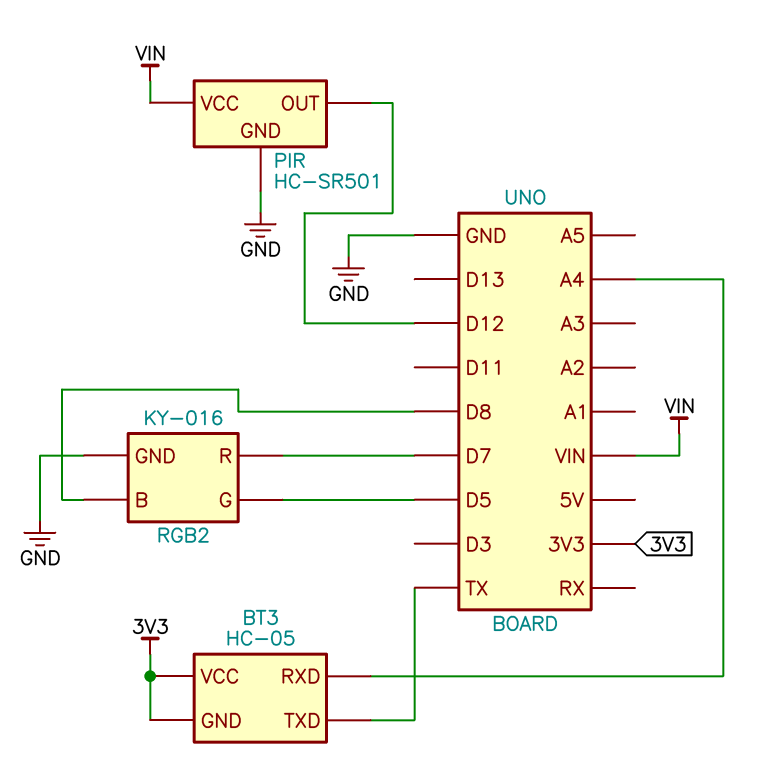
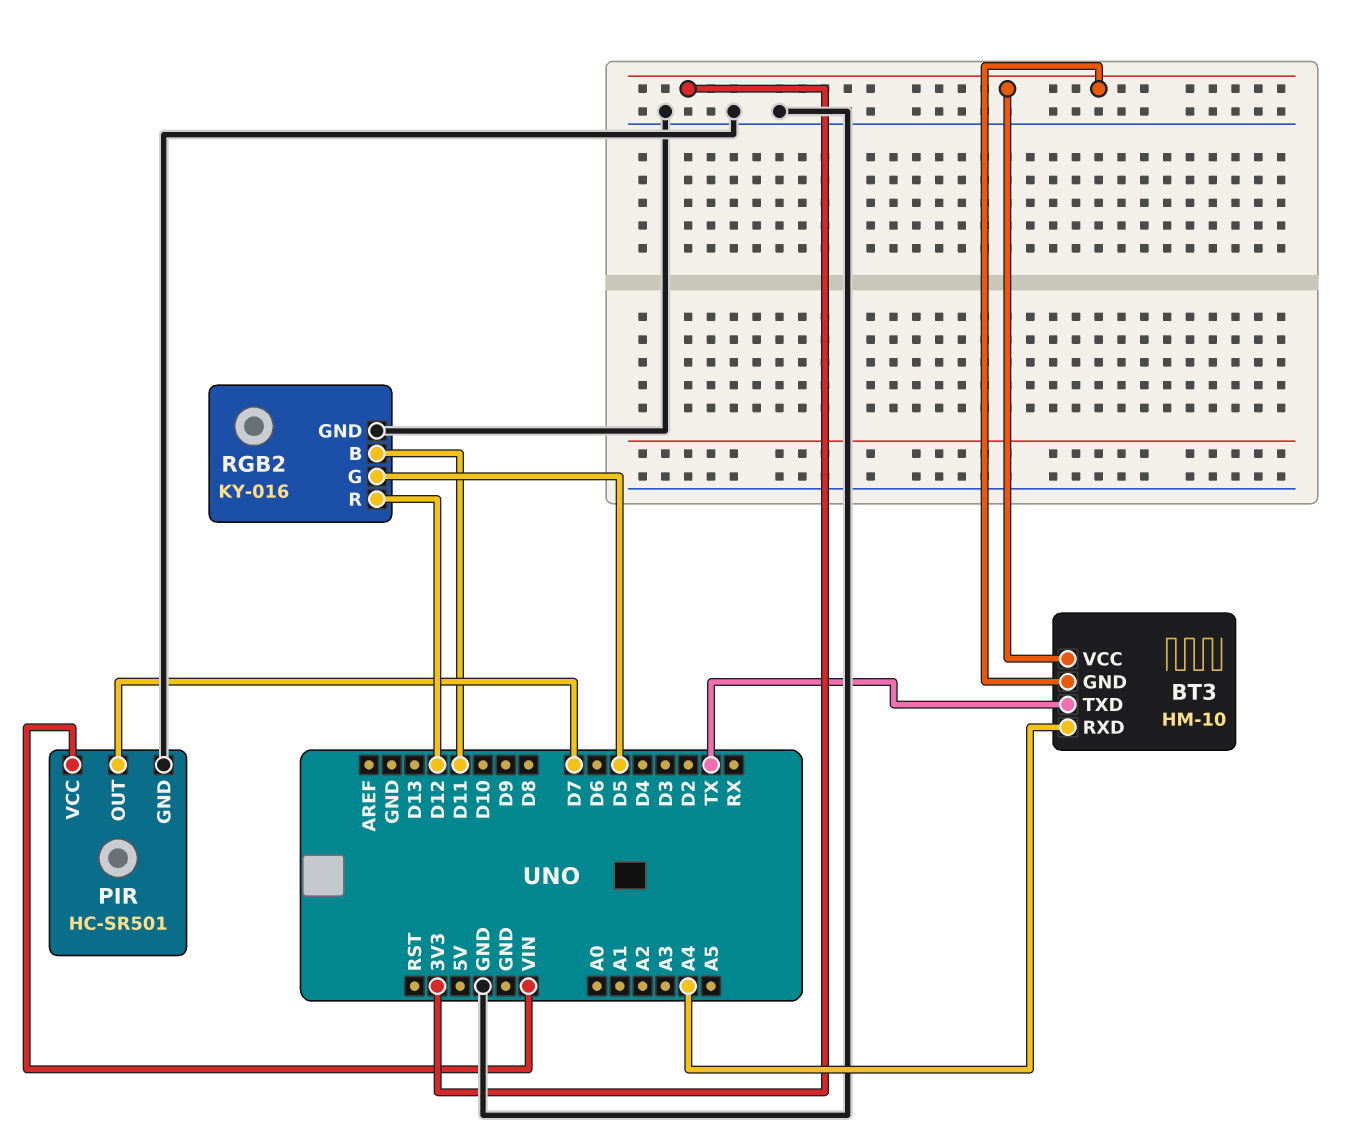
BT3: HC-05 -> HM-10
PIR pin OUT: D12 -> D7
RGB2 pin B: D8 -> D11
RGB2 pin R: D7 -> D12

